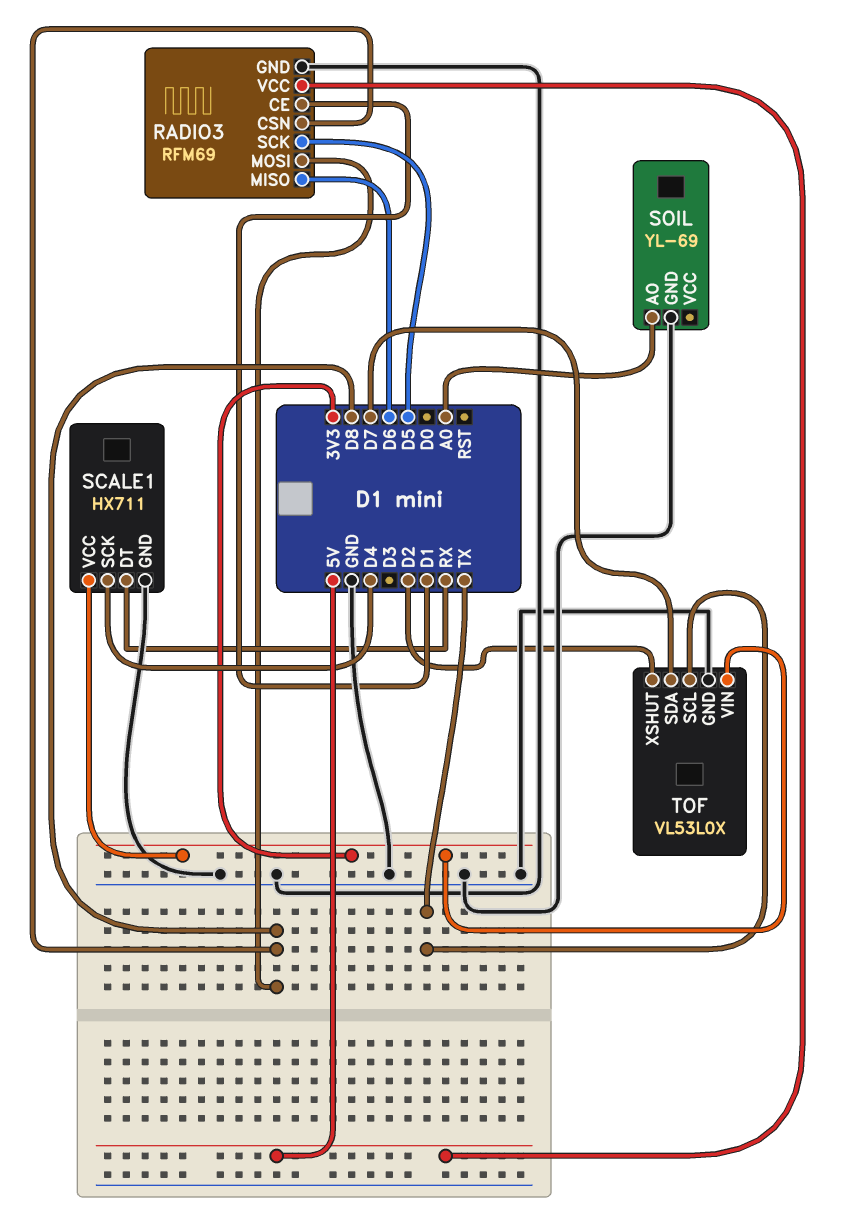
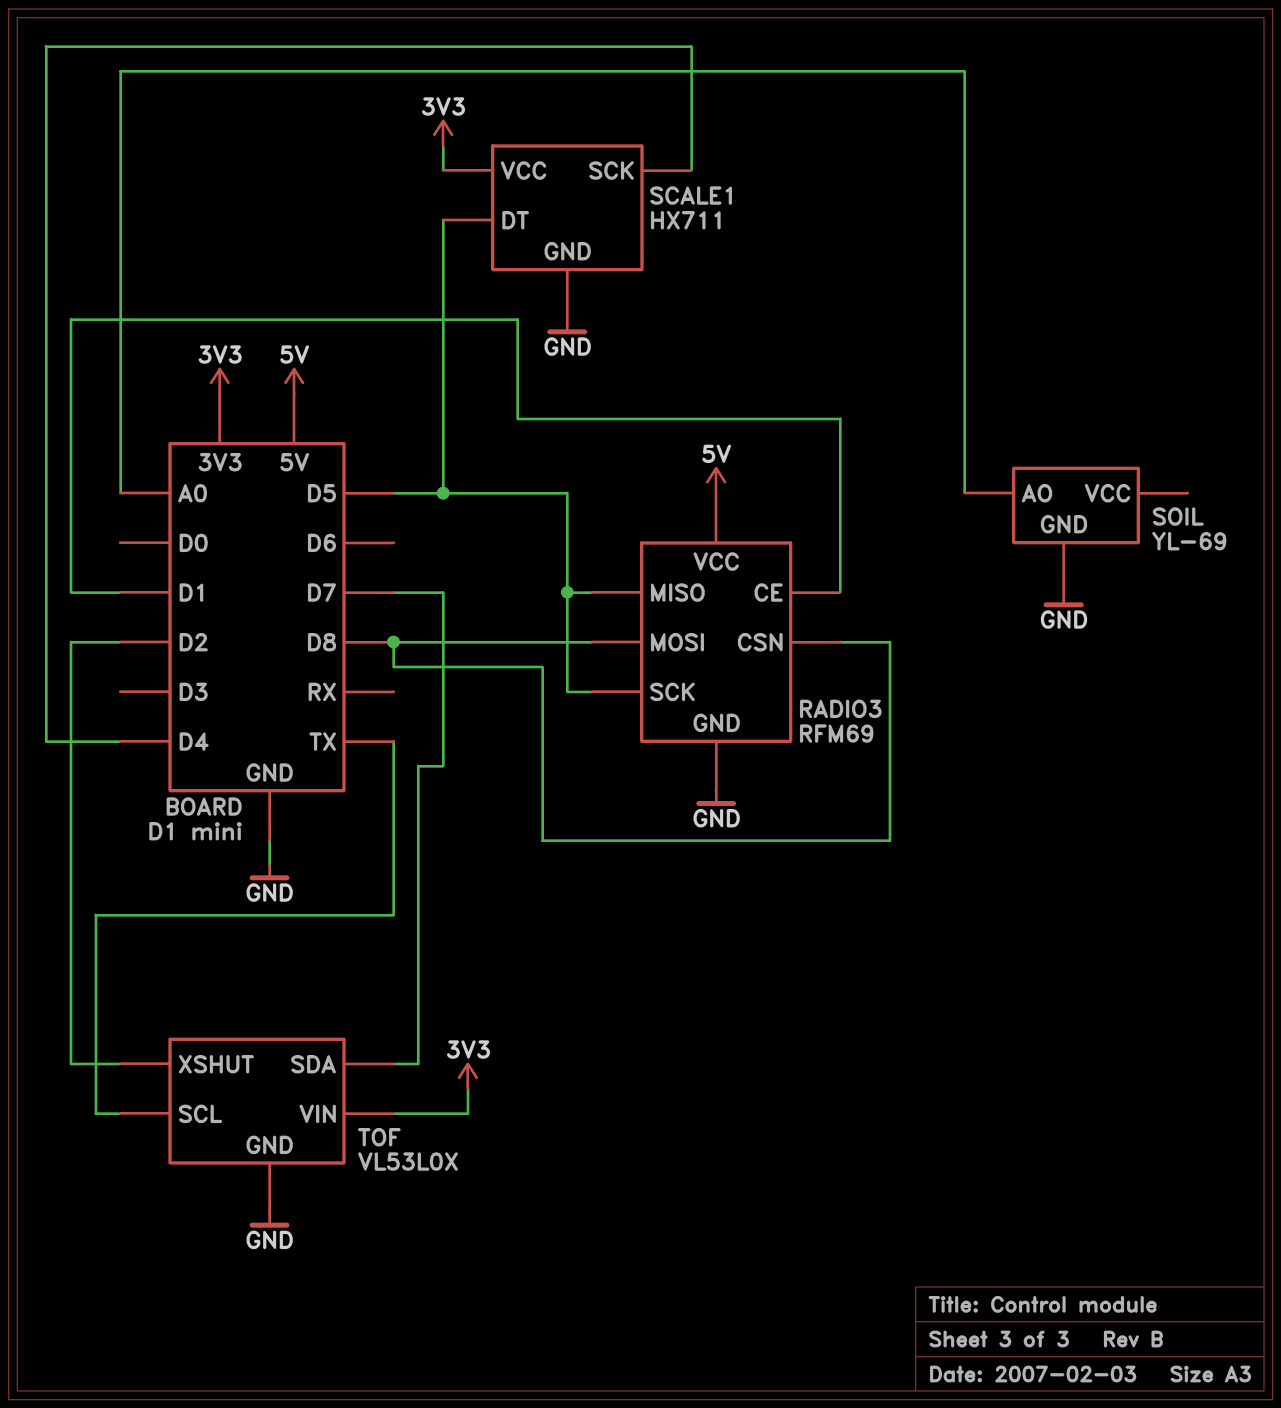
RADIO3 pin MISO: D6 -> D5
SCALE1 pin DT: RX -> D5

